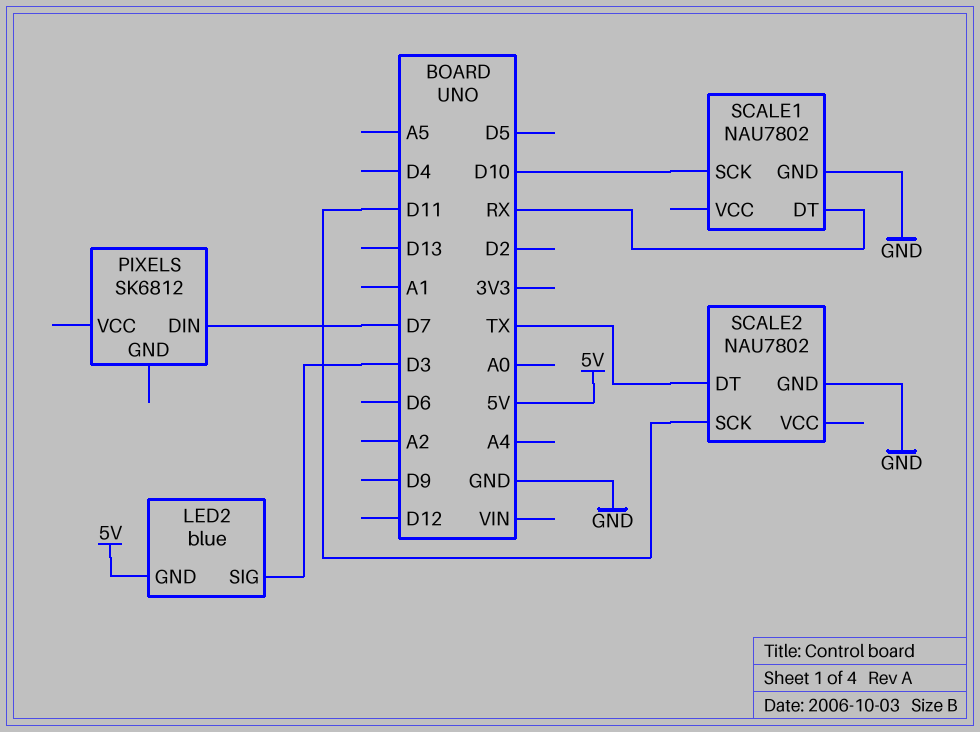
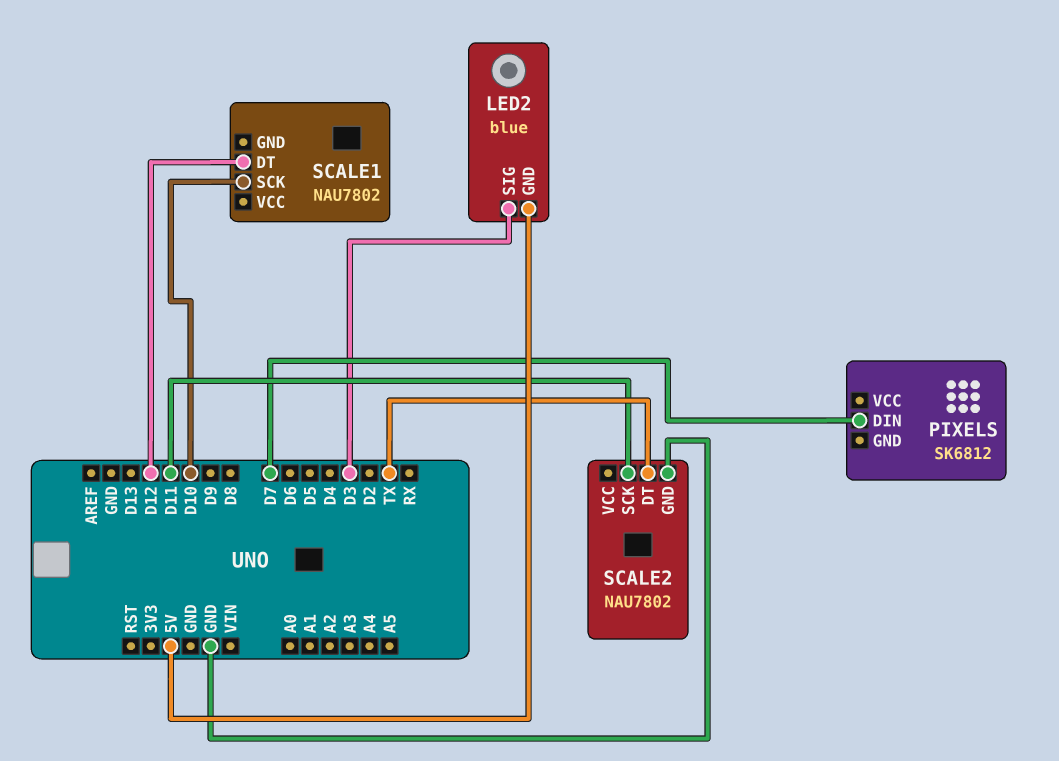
SCALE1 pin DT: RX -> D12
SCALE1 pin GND: GND -> none

